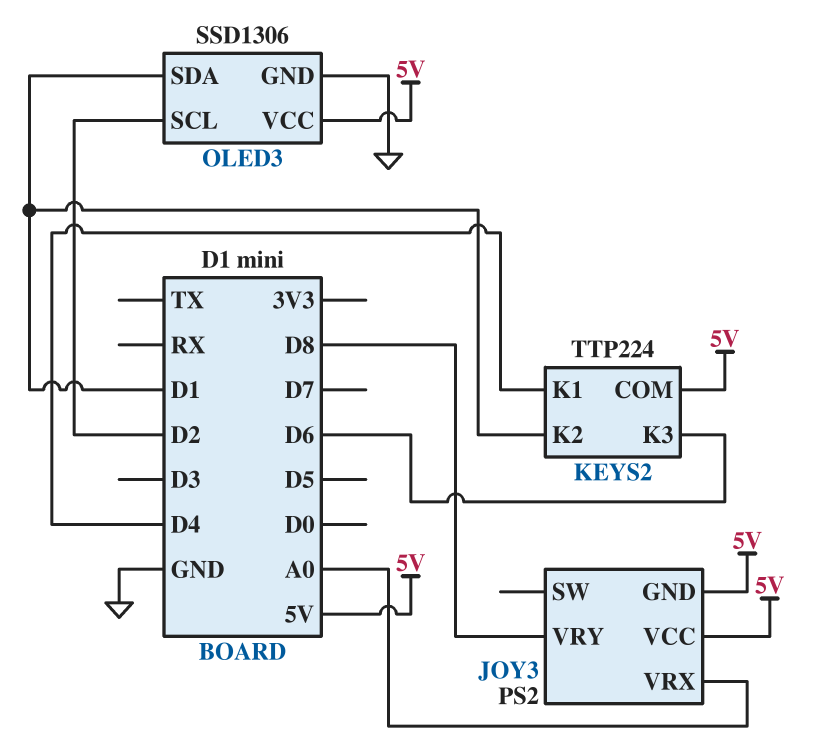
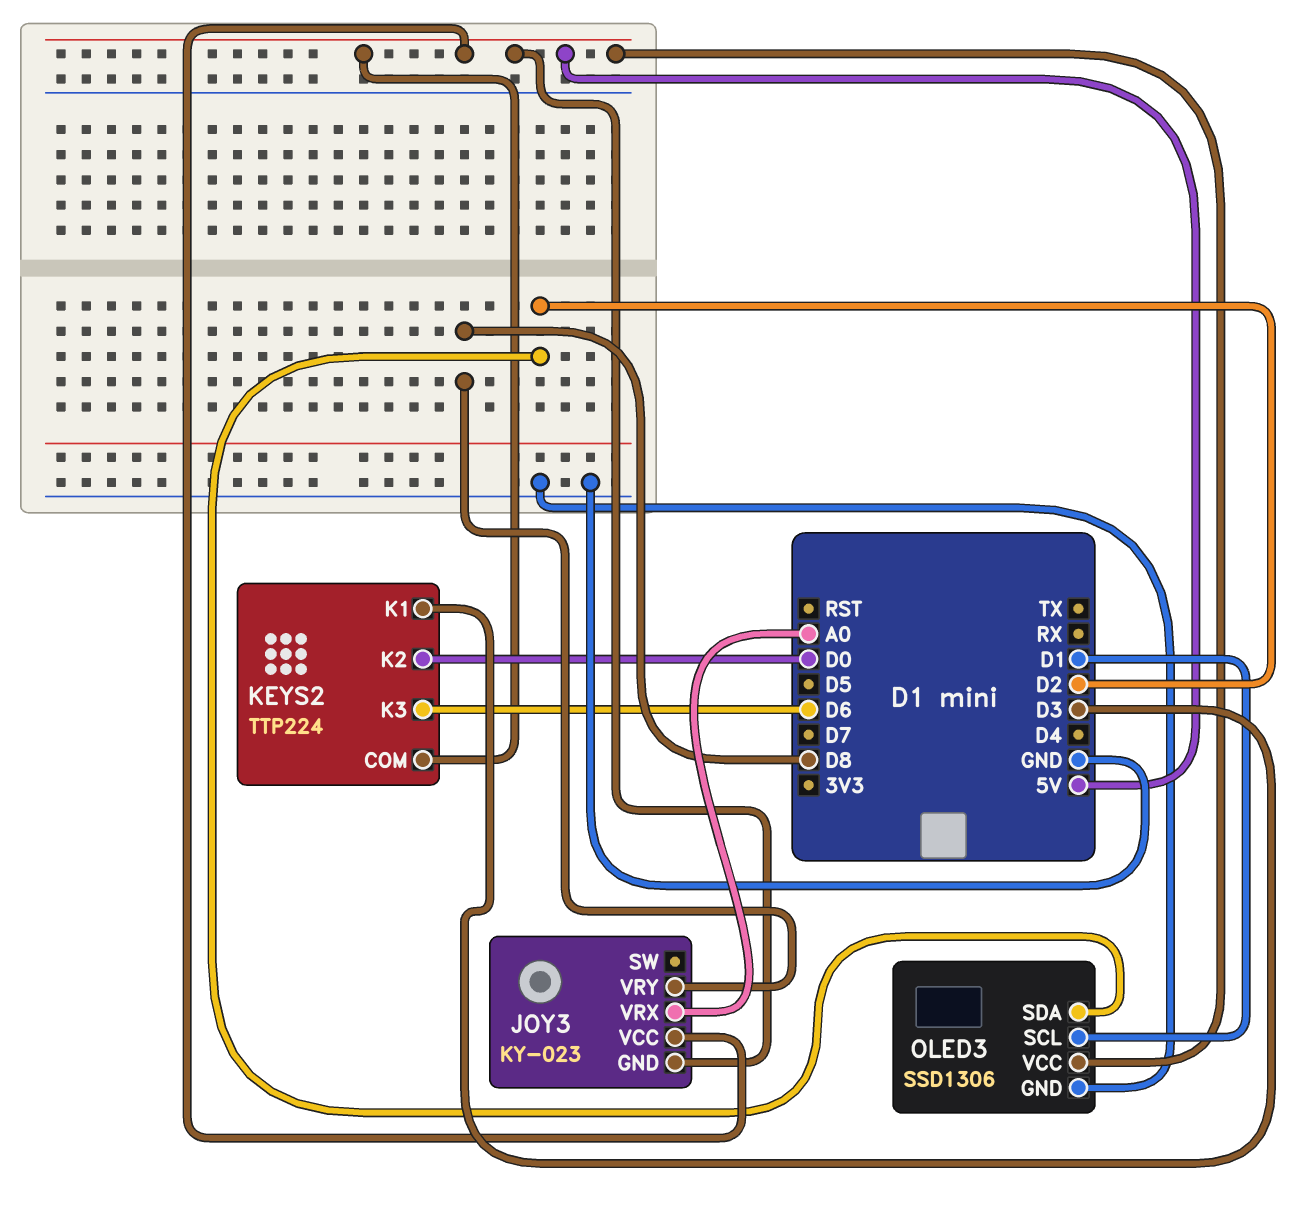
JOY3: PS2 -> KY-023
KEYS2 pin K1: D4 -> D3
KEYS2 pin K2: D1 -> D0
OLED3 pin SCL: D2 -> D1
OLED3 pin SDA: D1 -> D2

